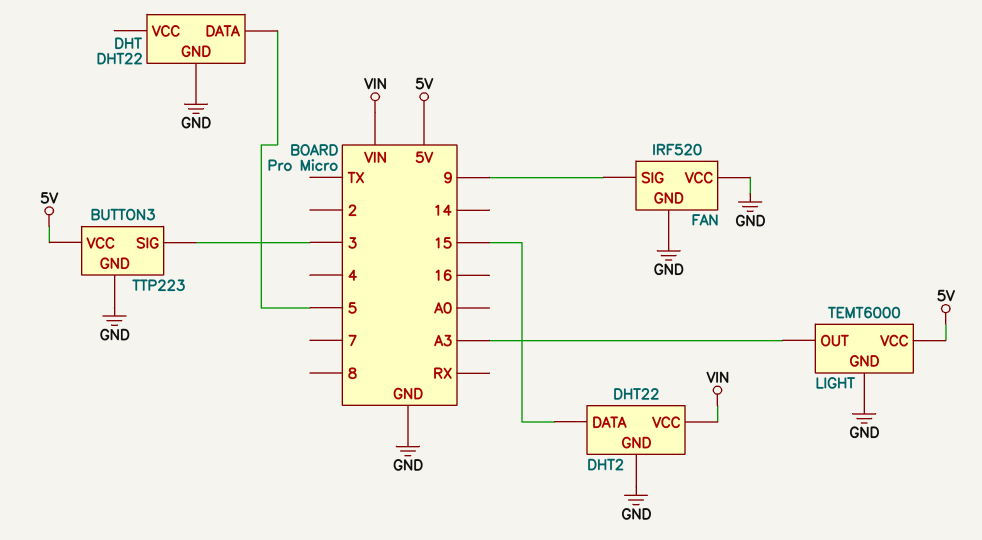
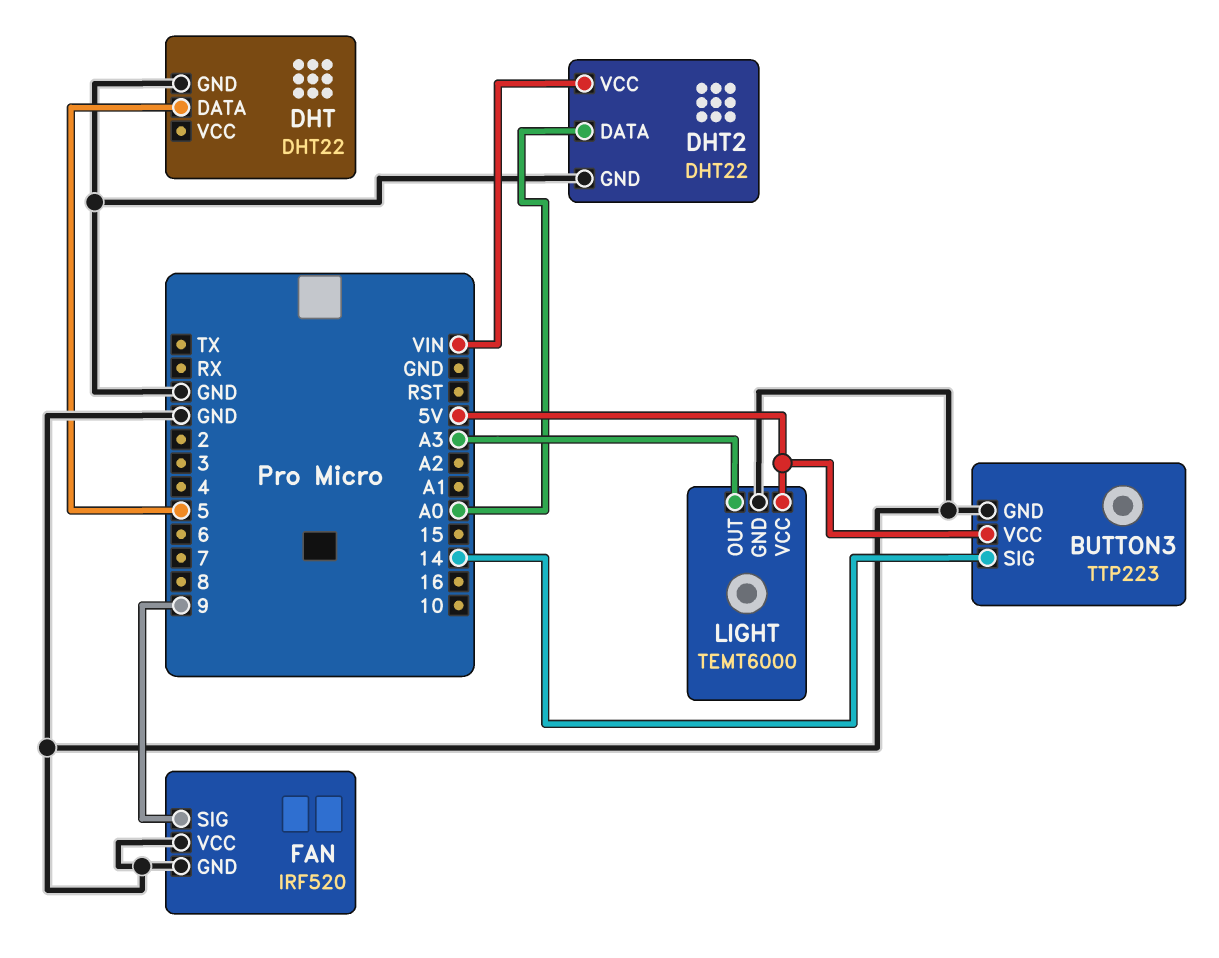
BUTTON3 pin SIG: 3 -> 14
DHT2 pin DATA: 15 -> A0

